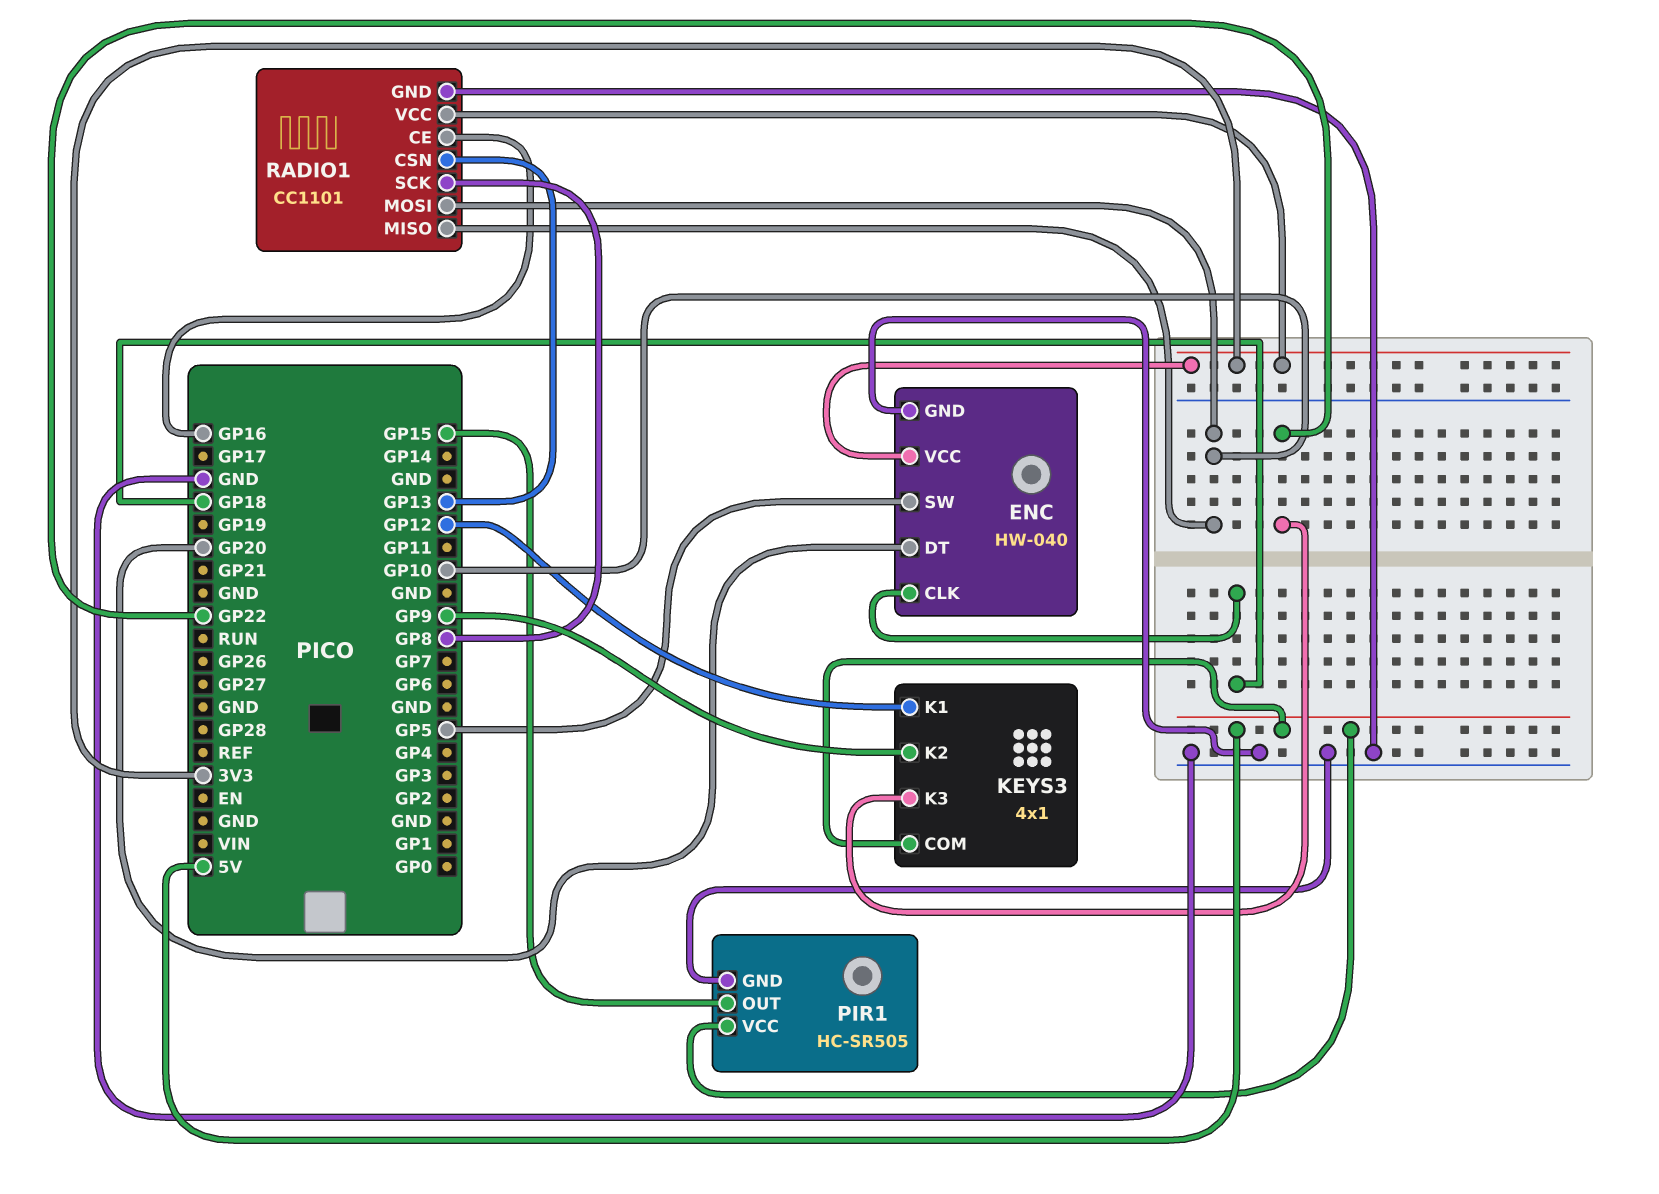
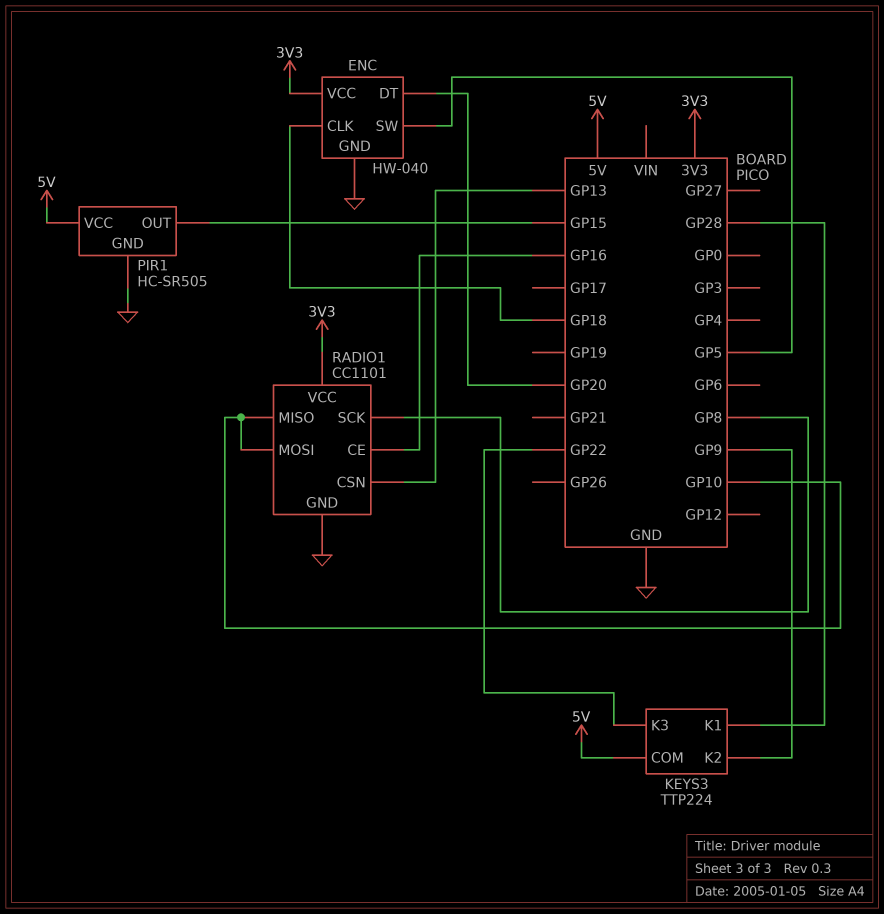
KEYS3: 4x1 -> TTP224
KEYS3 pin K1: GP12 -> GP28

